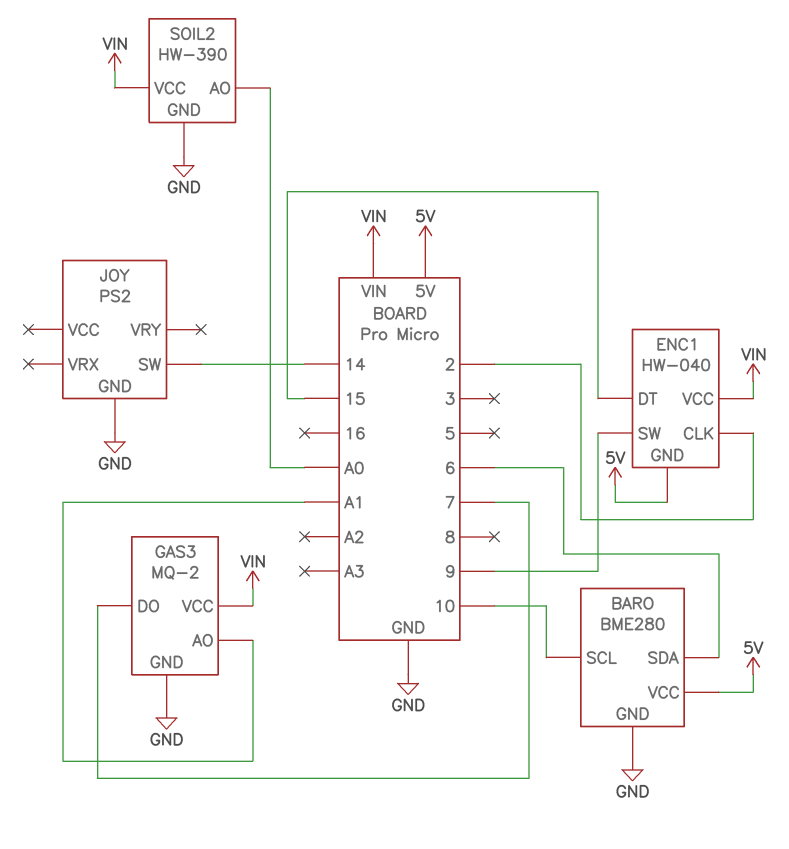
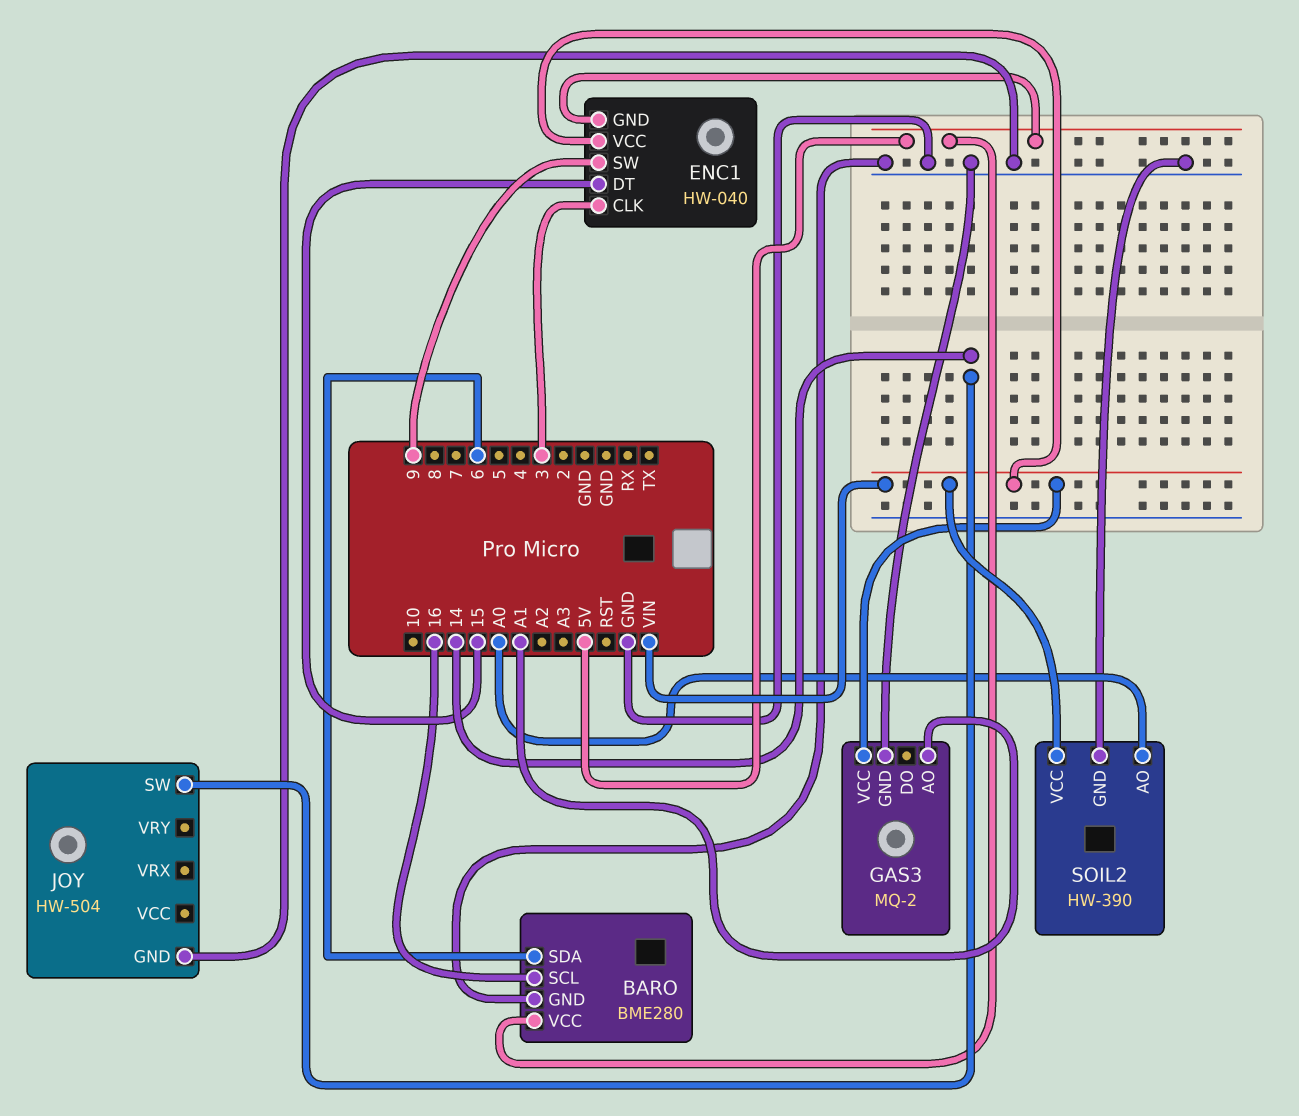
BARO pin SCL: 10 -> 16
ENC1 pin CLK: 2 -> 3
GAS3 pin DO: 7 -> none
JOY: PS2 -> HW-504

